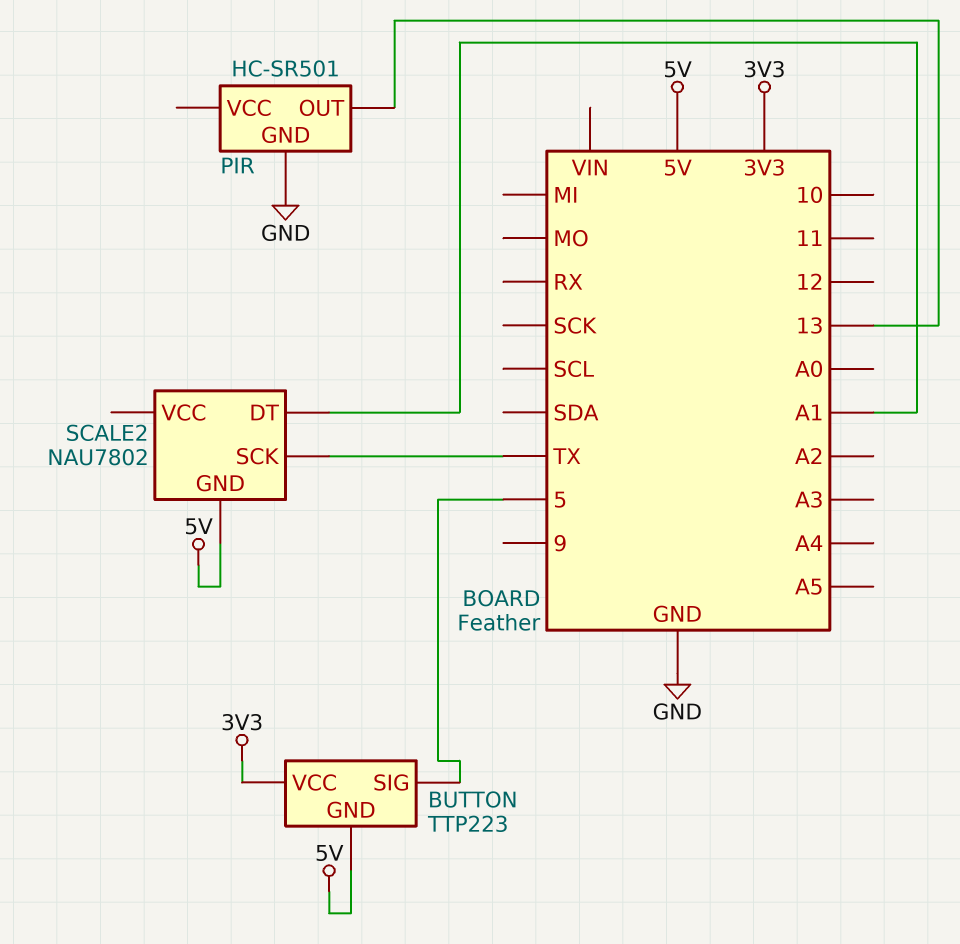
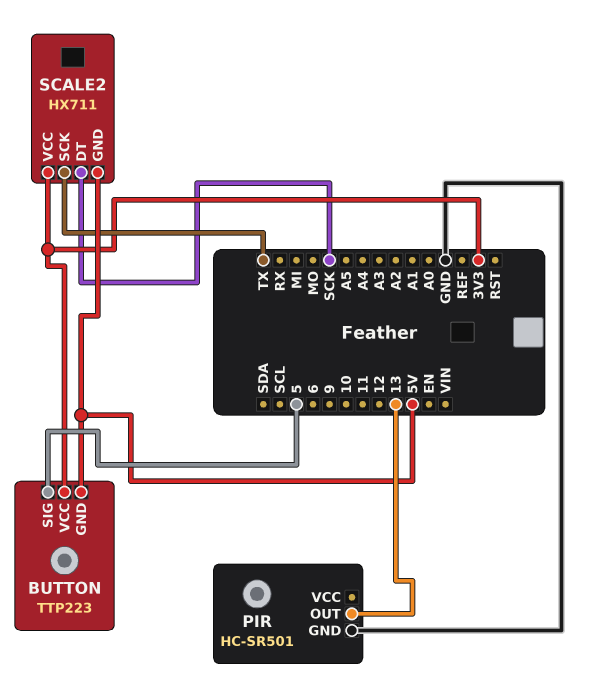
SCALE2: NAU7802 -> HX711
SCALE2 pin DT: A1 -> SCK
SCALE2 pin VCC: none -> 3V3

